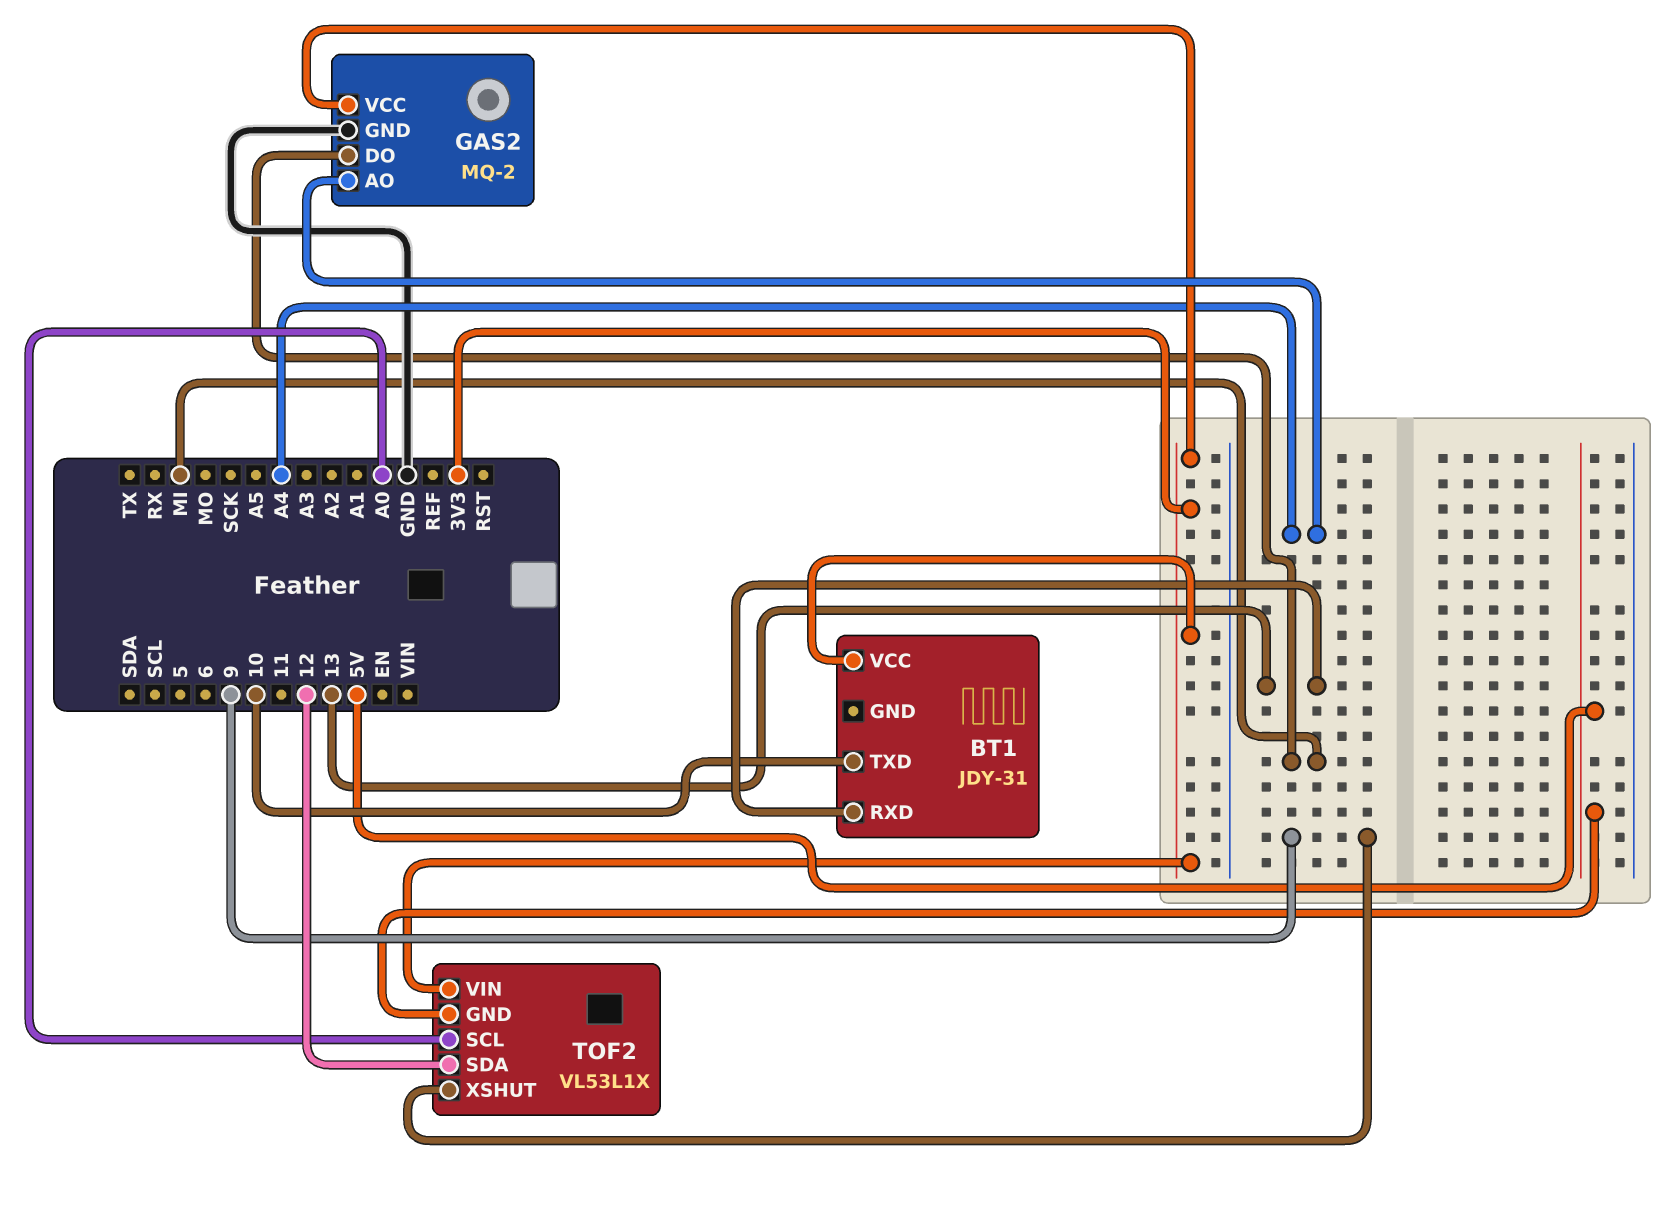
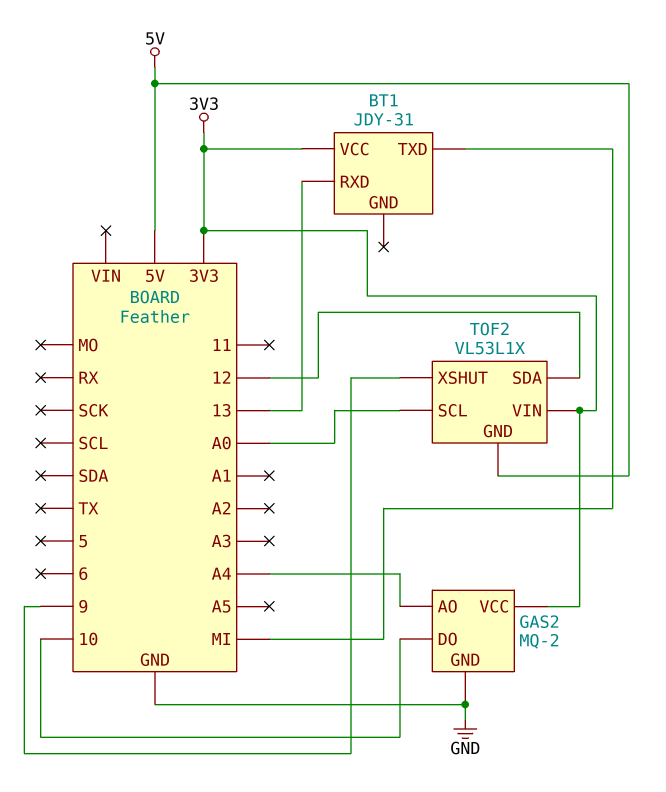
BT1 pin TXD: 10 -> MI
GAS2 pin DO: MI -> 10

